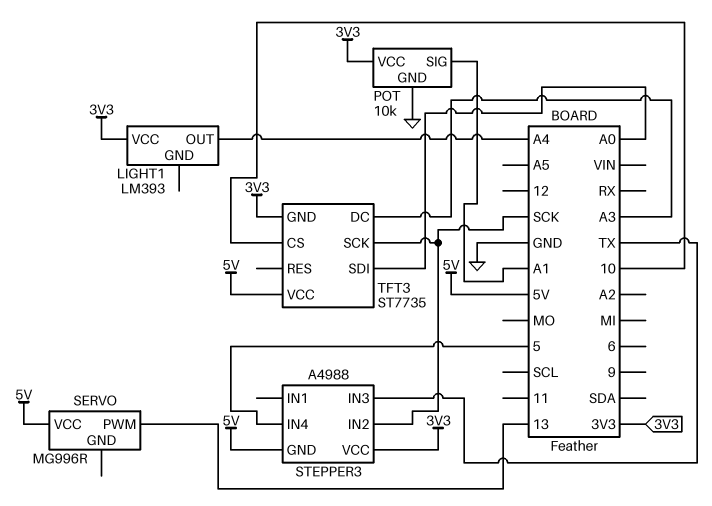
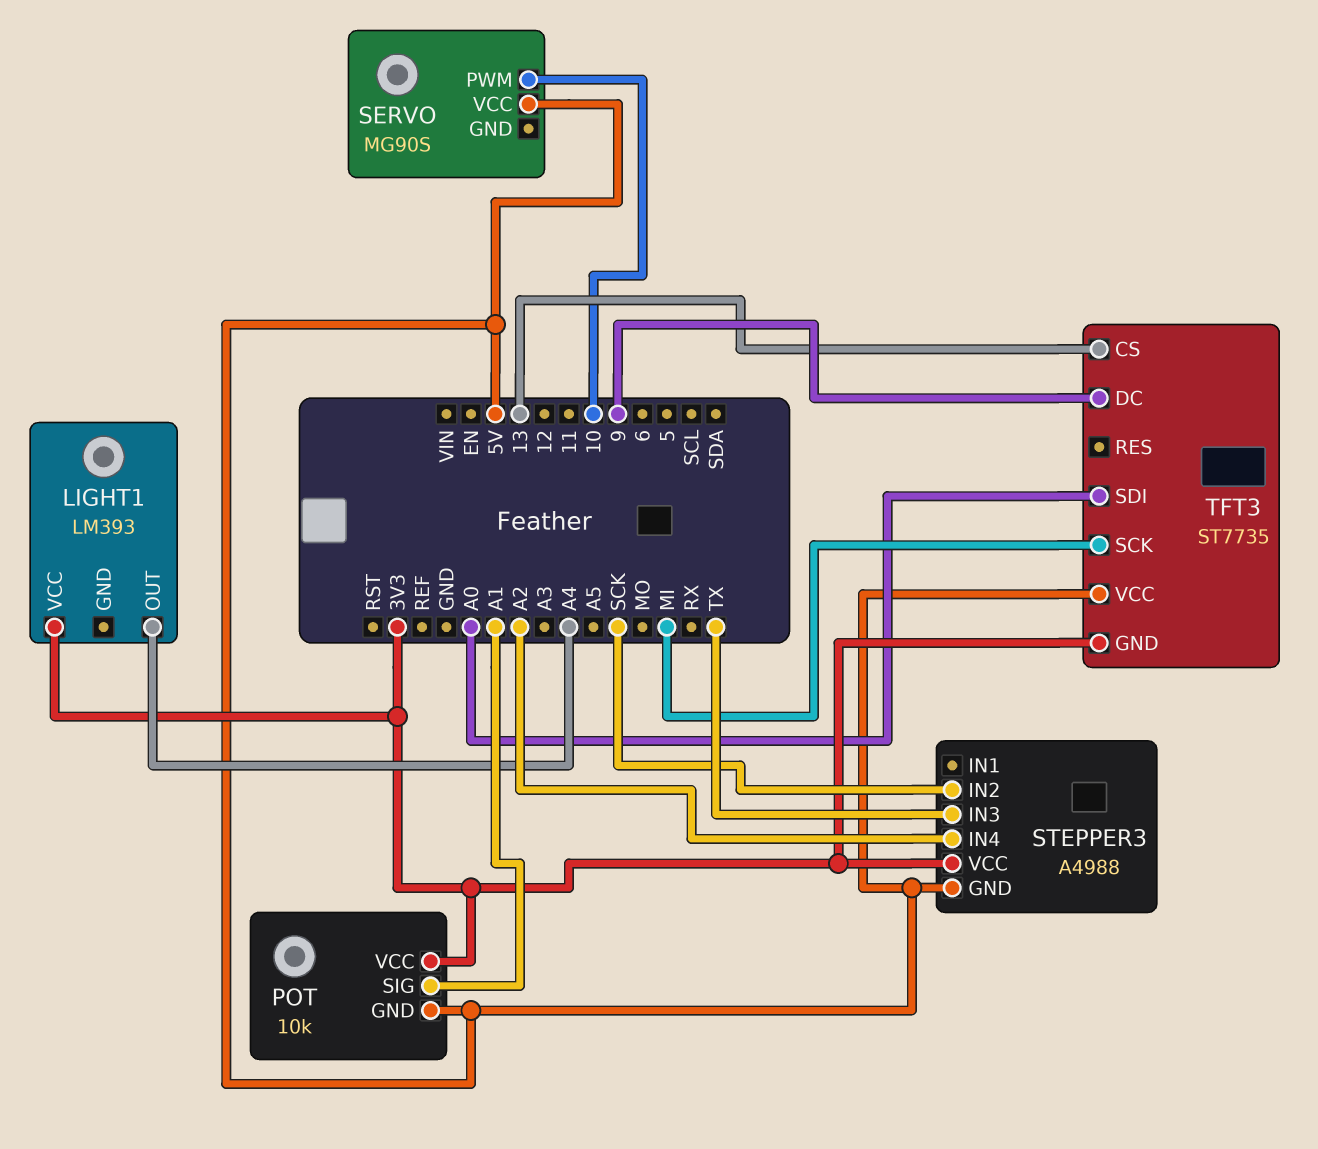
POT pin GND: GND -> 5V
SERVO: MG996R -> MG90S
SERVO pin PWM: 13 -> 10
STEPPER3 pin IN4: 5 -> A2
TFT3 pin CS: 10 -> 13
TFT3 pin DC: A3 -> 9
TFT3 pin SCK: SCK -> MI

